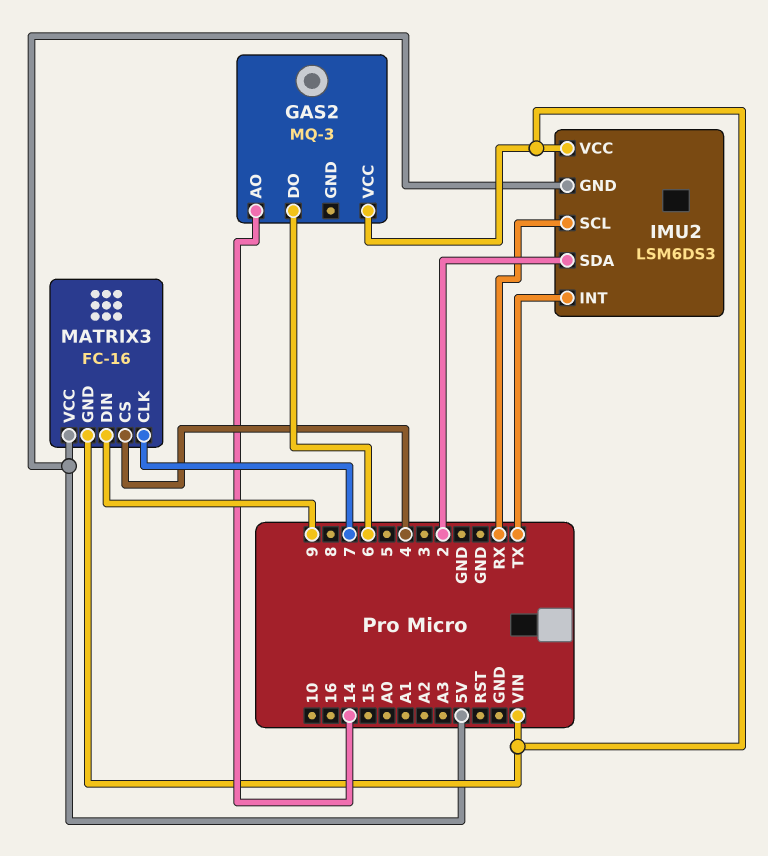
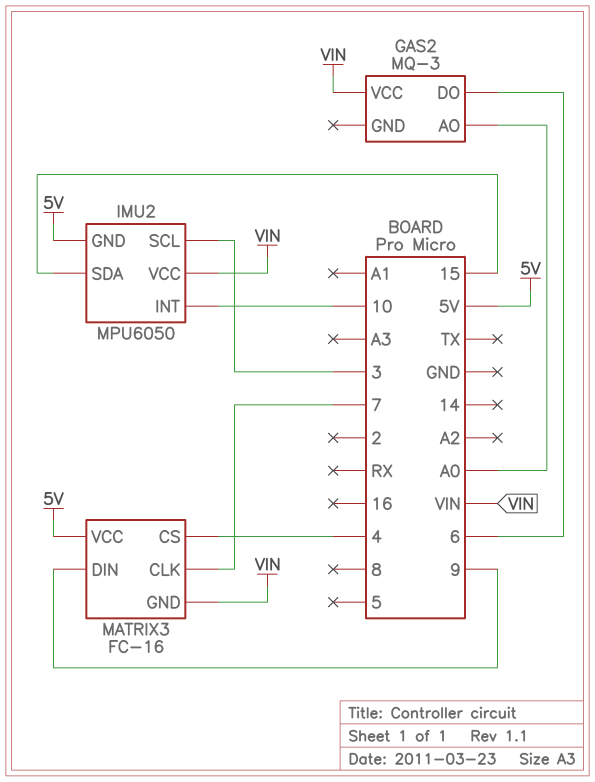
GAS2 pin AO: 14 -> A0
IMU2: LSM6DS3 -> MPU6050
IMU2 pin INT: TX -> 10
IMU2 pin SCL: RX -> 3
IMU2 pin SDA: 2 -> 15

